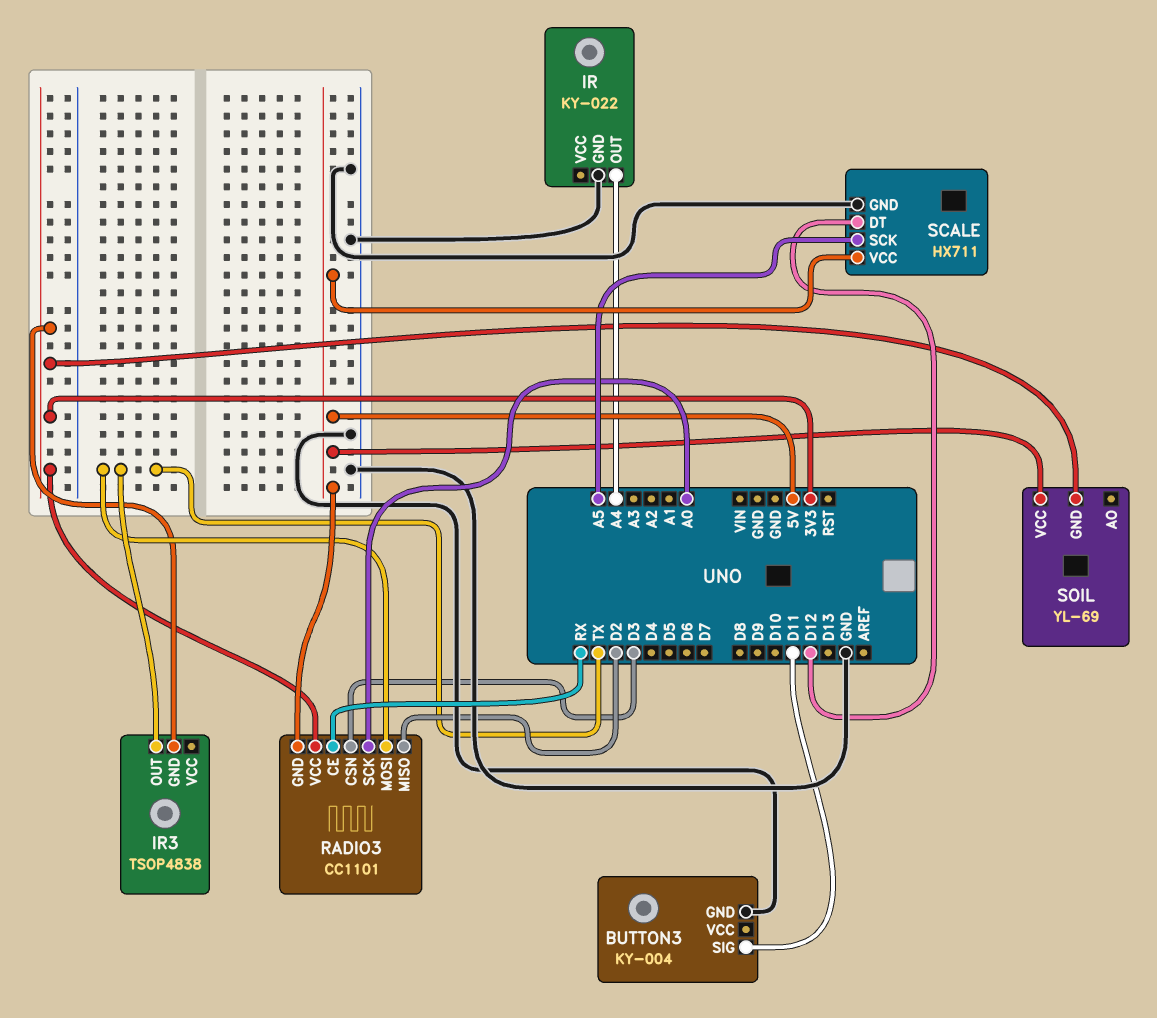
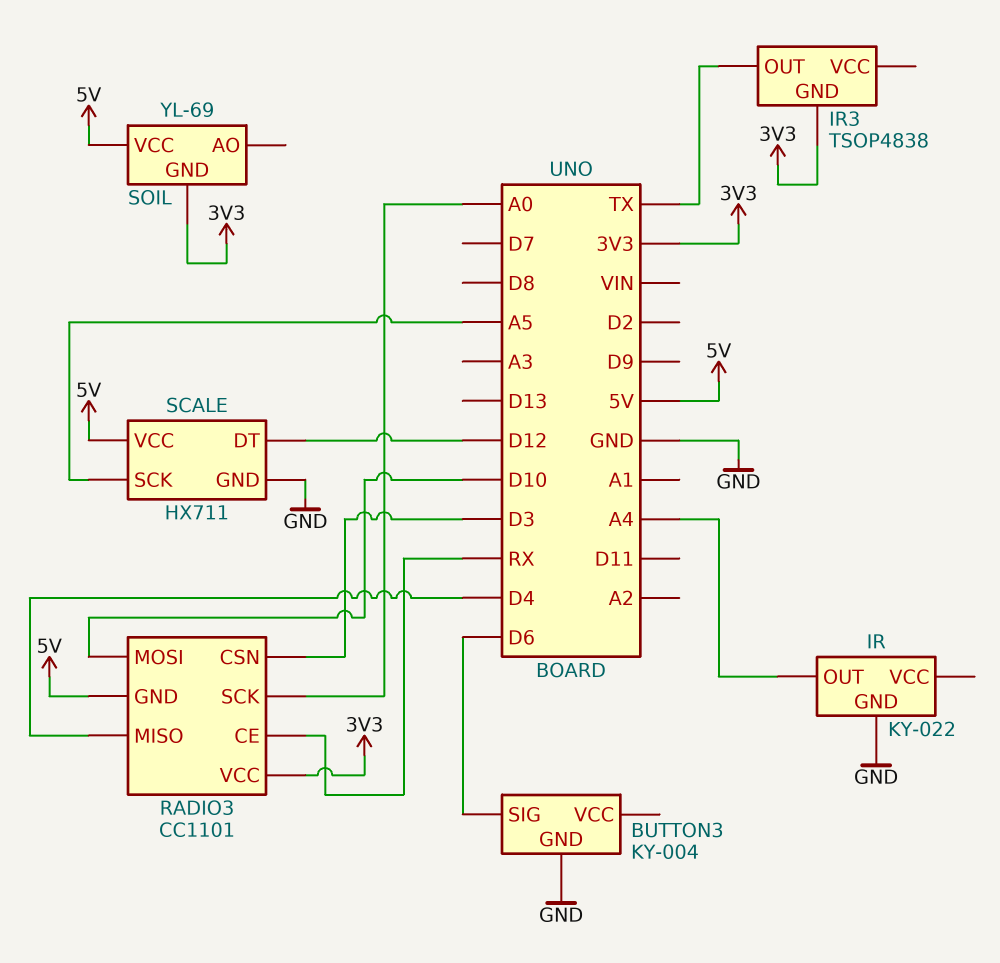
BUTTON3 pin SIG: D11 -> D6
RADIO3 pin MISO: D2 -> D4
RADIO3 pin MOSI: TX -> D10

